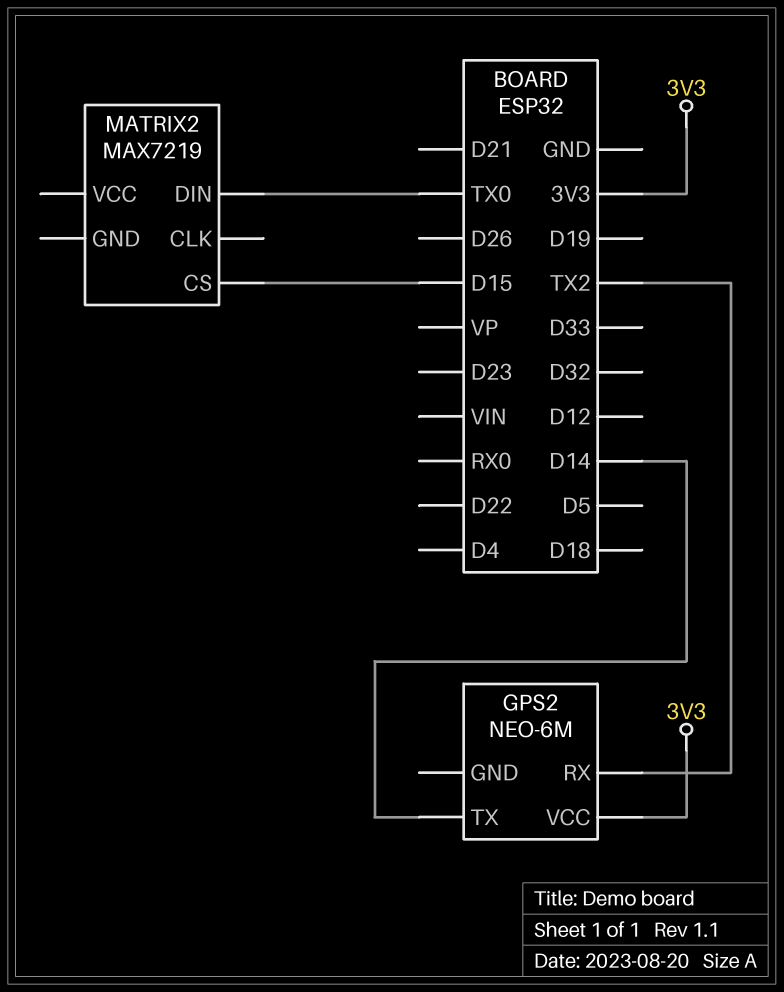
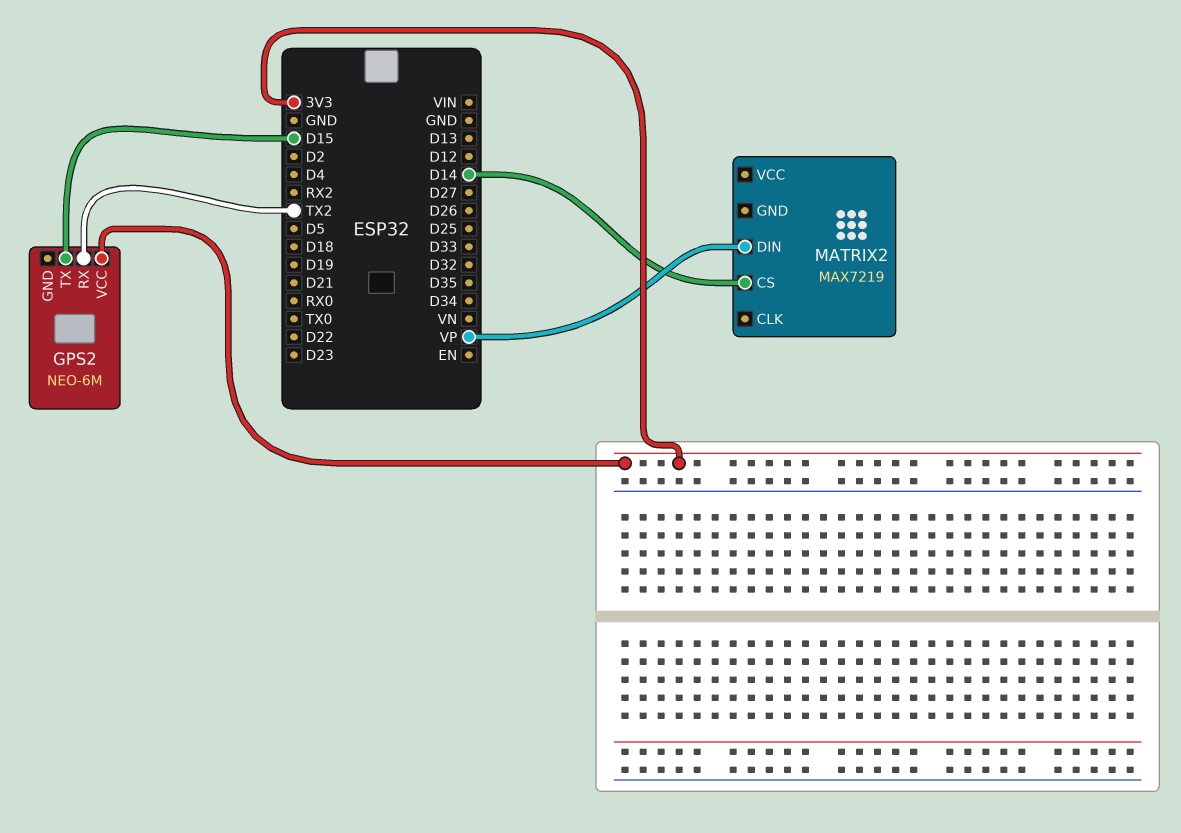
GPS2 pin TX: D14 -> D15
MATRIX2 pin CS: D15 -> D14
MATRIX2 pin DIN: TX0 -> VP

